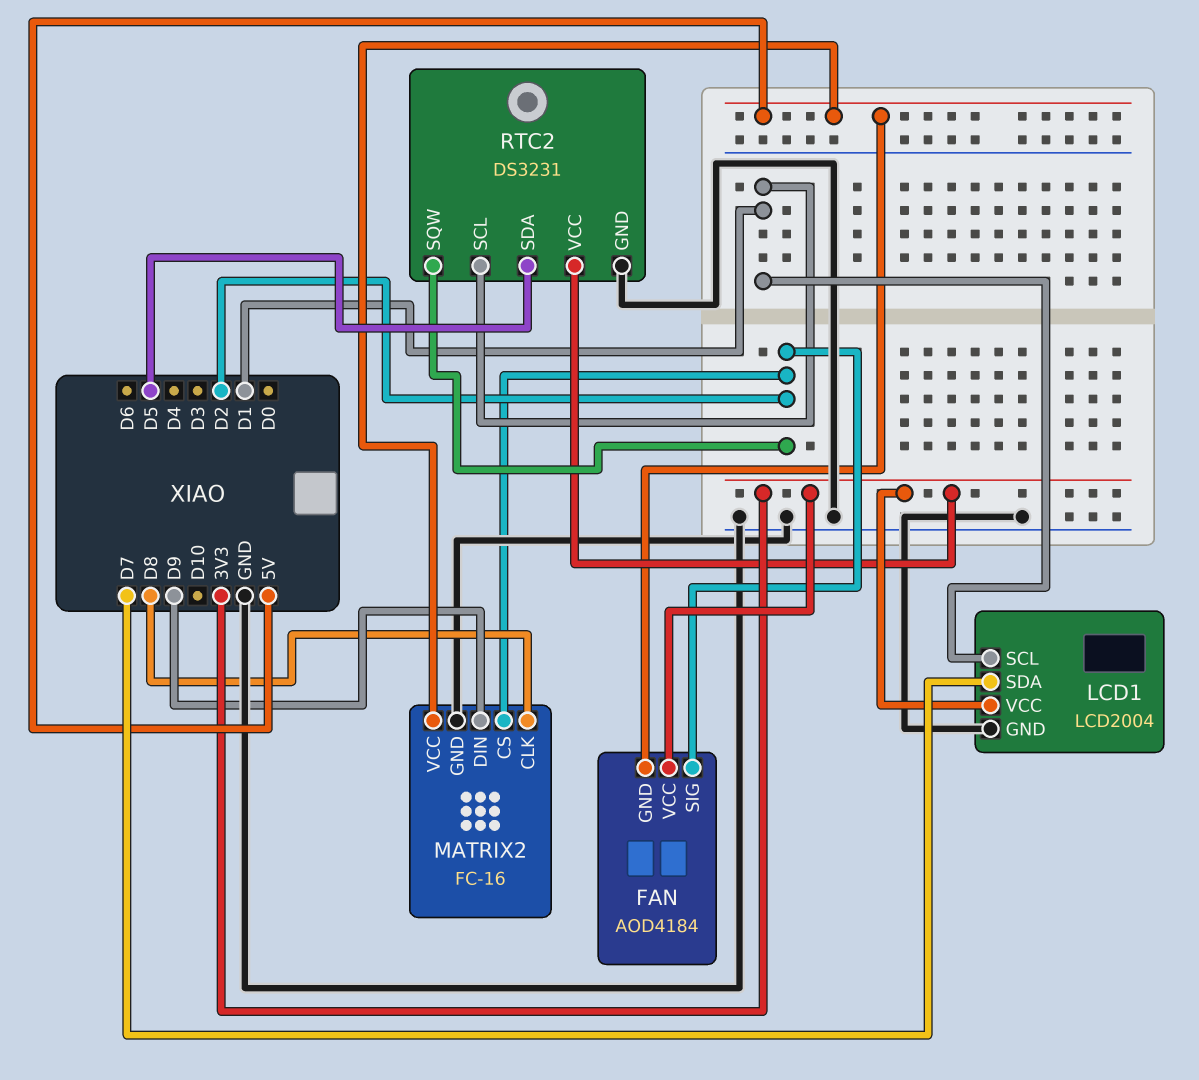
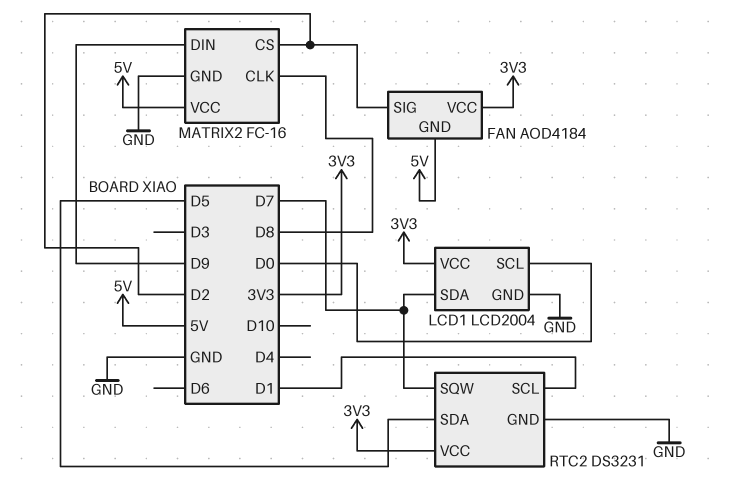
LCD1 pin SCL: D1 -> D0
RTC2 pin SQW: D2 -> D7

